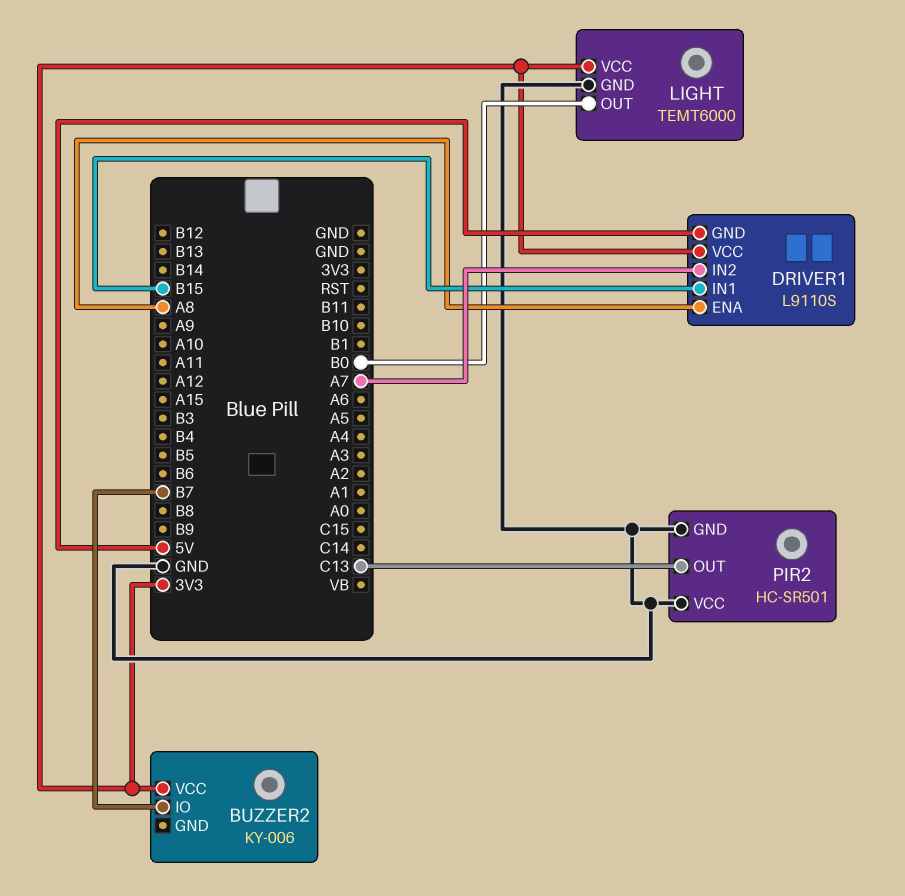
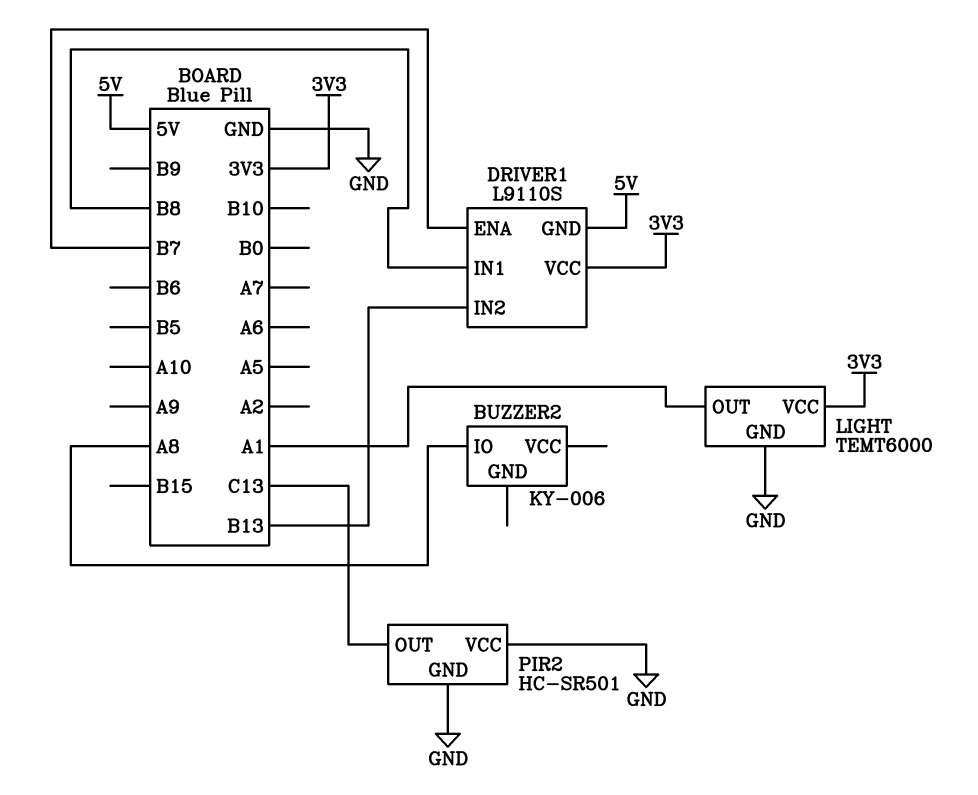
BUZZER2 pin IO: B7 -> A8
BUZZER2 pin VCC: 3V3 -> none
DRIVER1 pin ENA: A8 -> B7
DRIVER1 pin IN1: B15 -> B8
DRIVER1 pin IN2: A7 -> B13
LIGHT pin OUT: B0 -> A1

